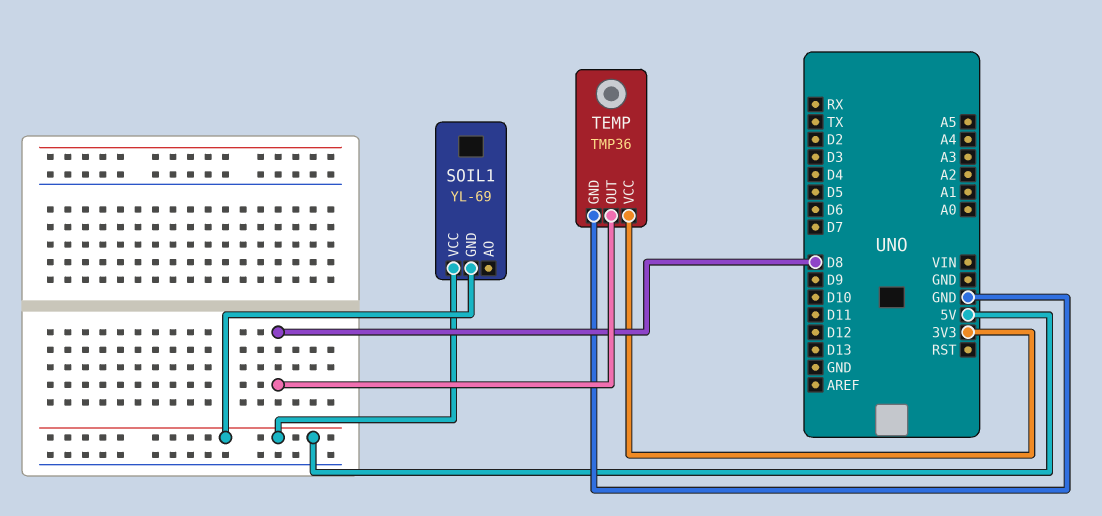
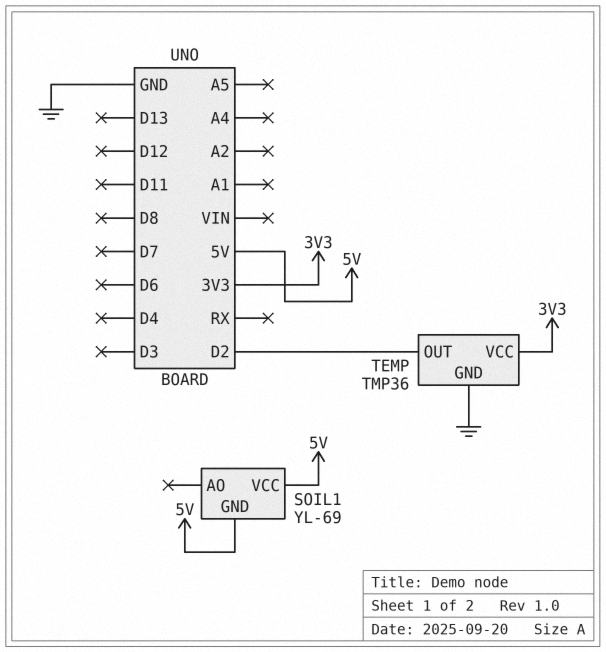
TEMP pin OUT: D8 -> D2

